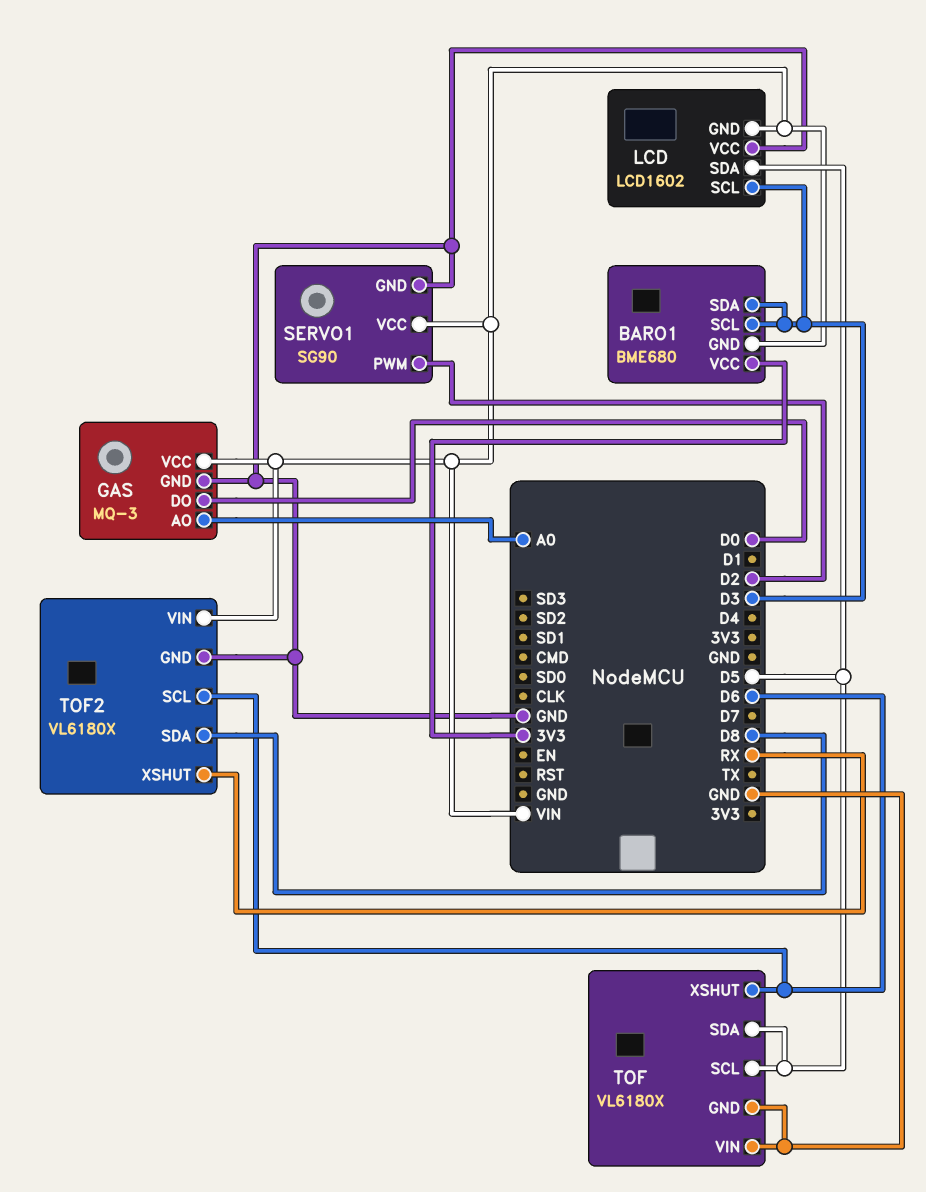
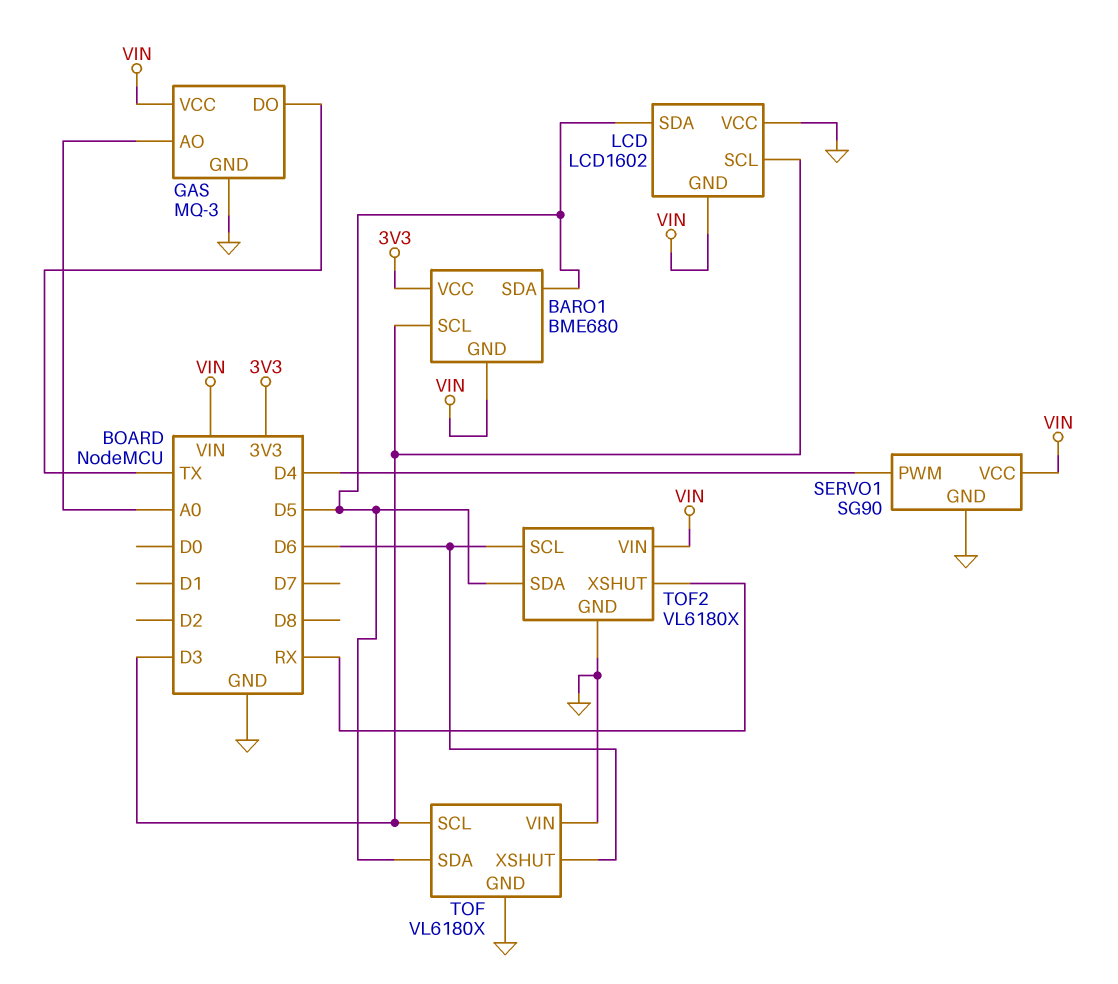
BARO1 pin SDA: D3 -> D5
GAS pin DO: D0 -> TX
SERVO1 pin PWM: D2 -> D4
TOF pin SCL: D5 -> D3
TOF2 pin SDA: D8 -> D5

